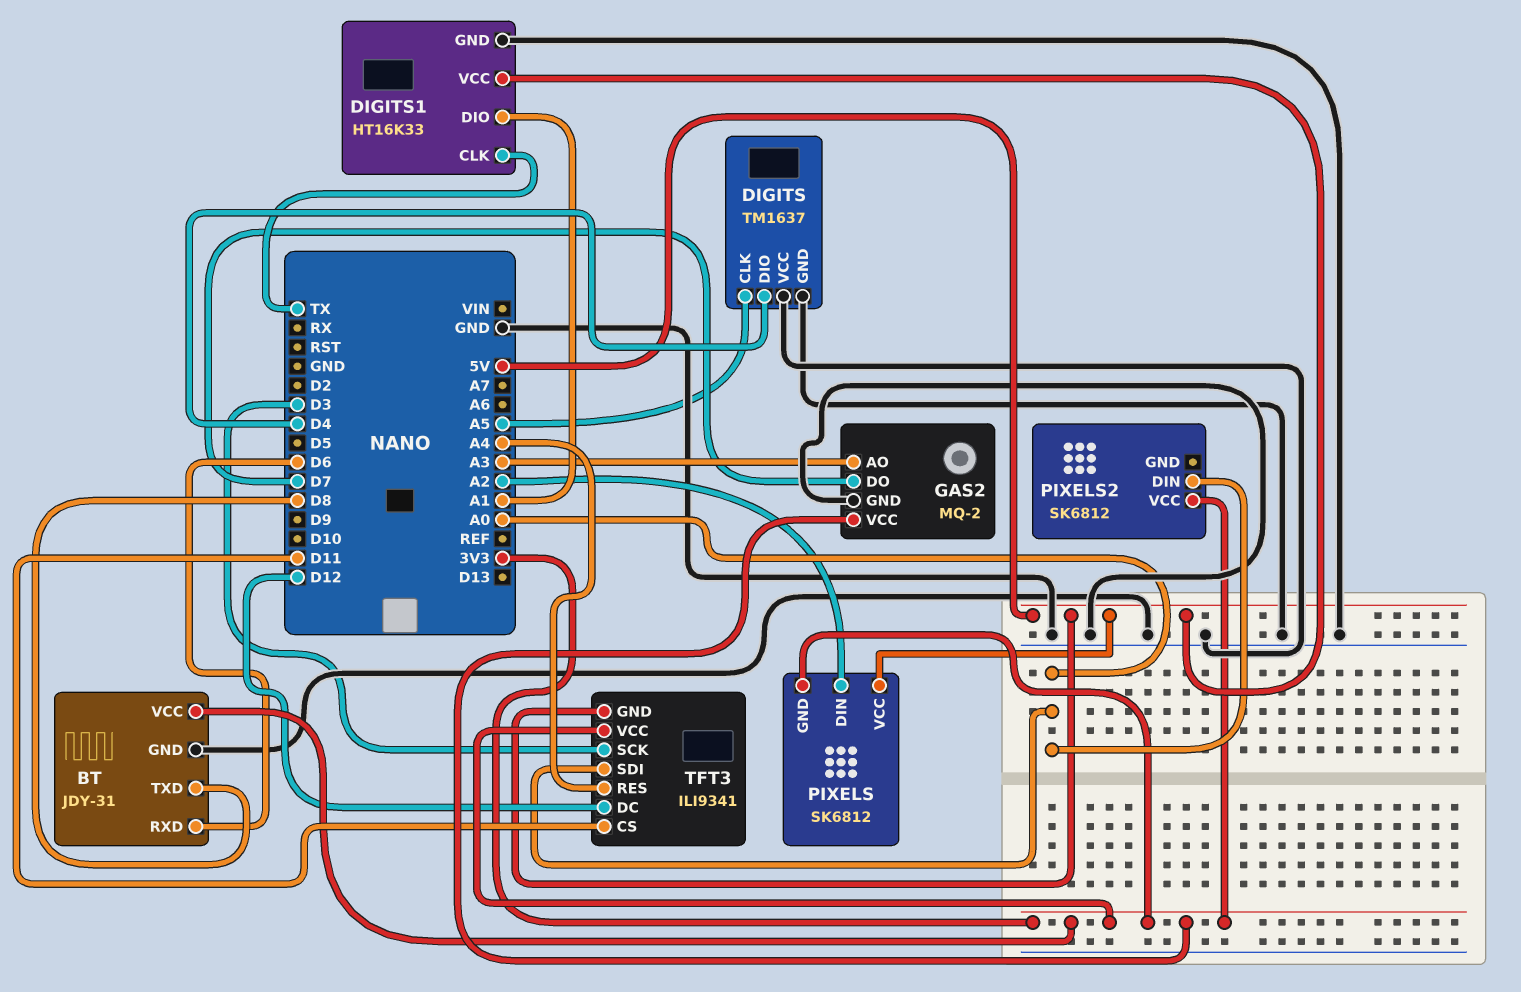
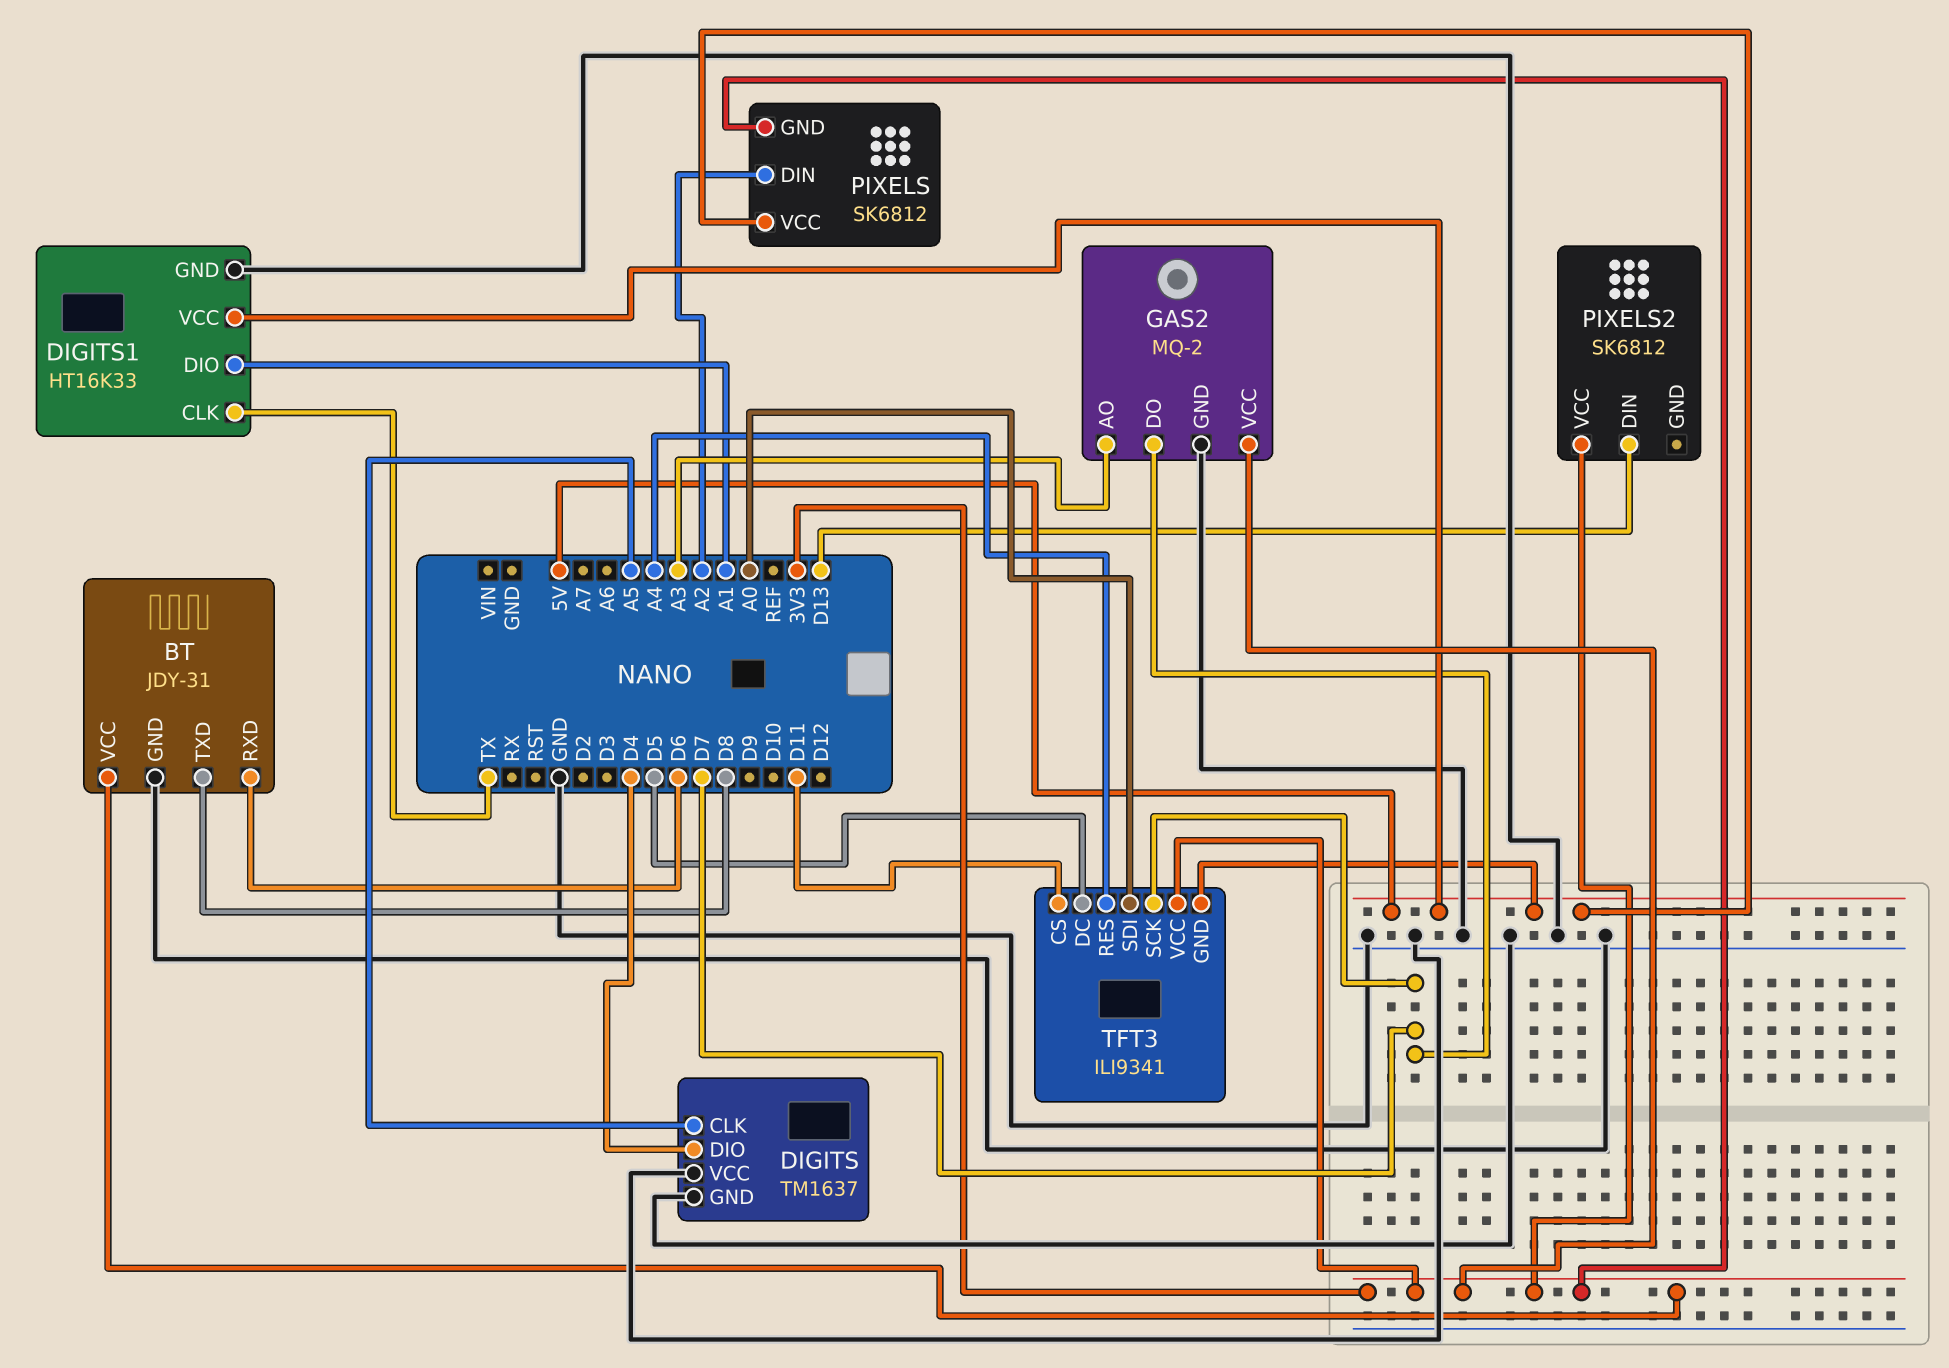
PIXELS2 pin DIN: A0 -> D13
TFT3 pin DC: D12 -> D5
TFT3 pin SCK: D3 -> D7

